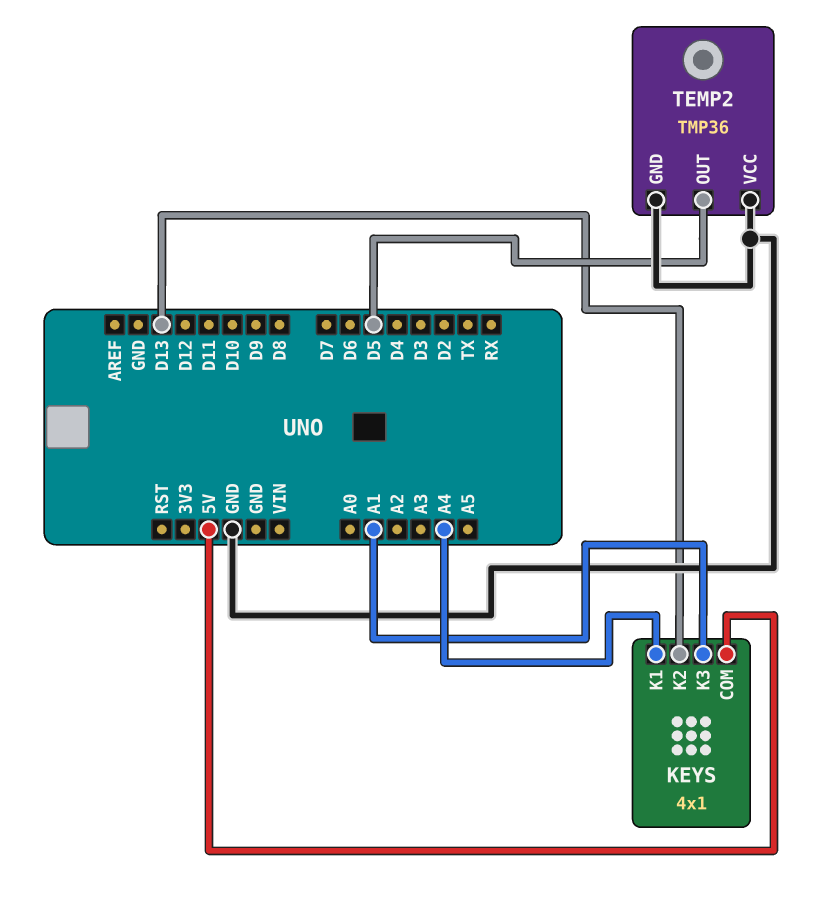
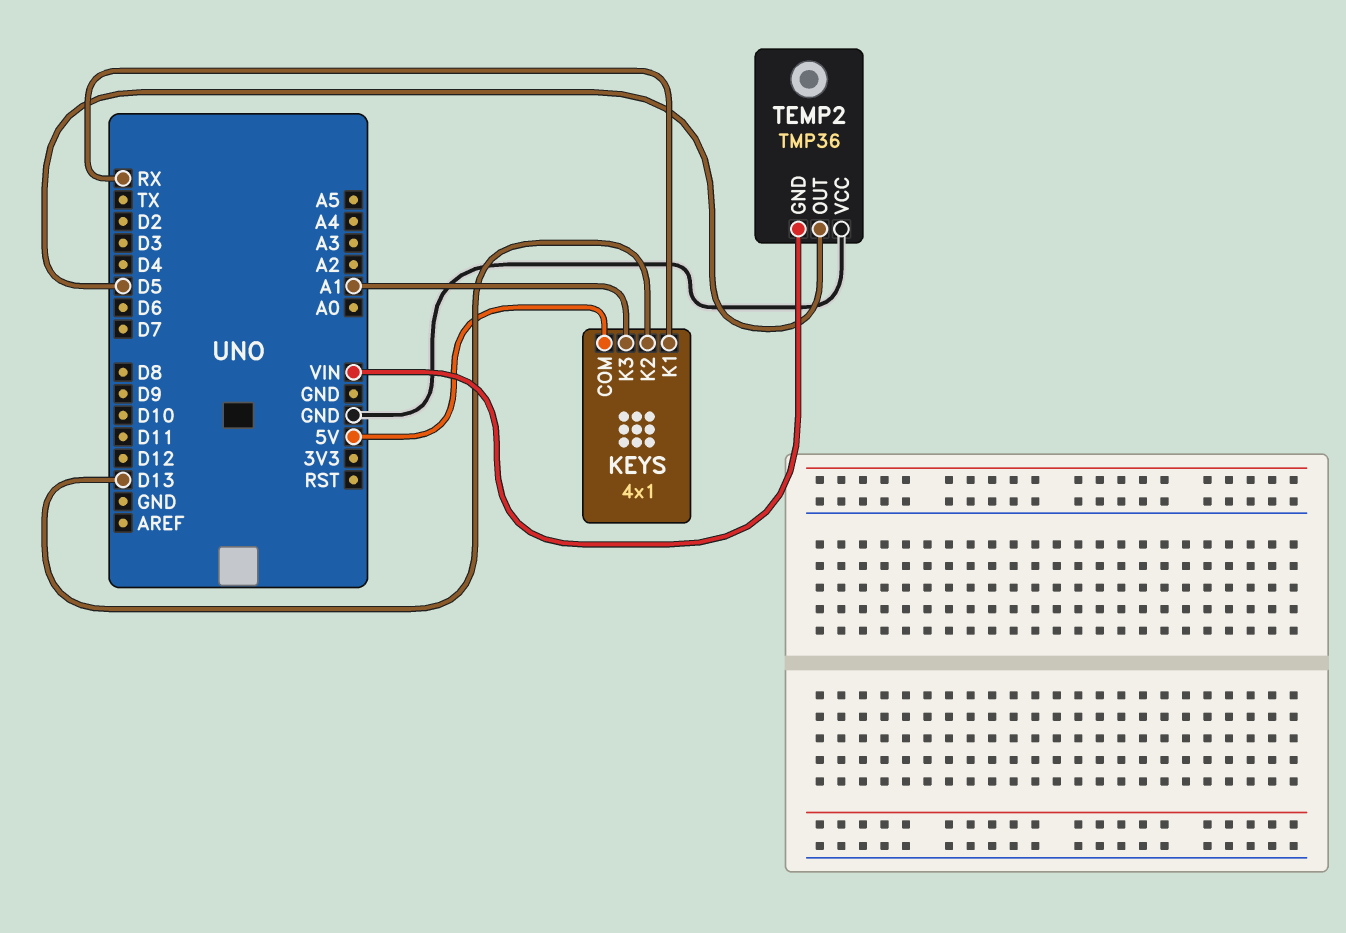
KEYS pin K1: A4 -> RX
TEMP2 pin GND: GND -> VIN

